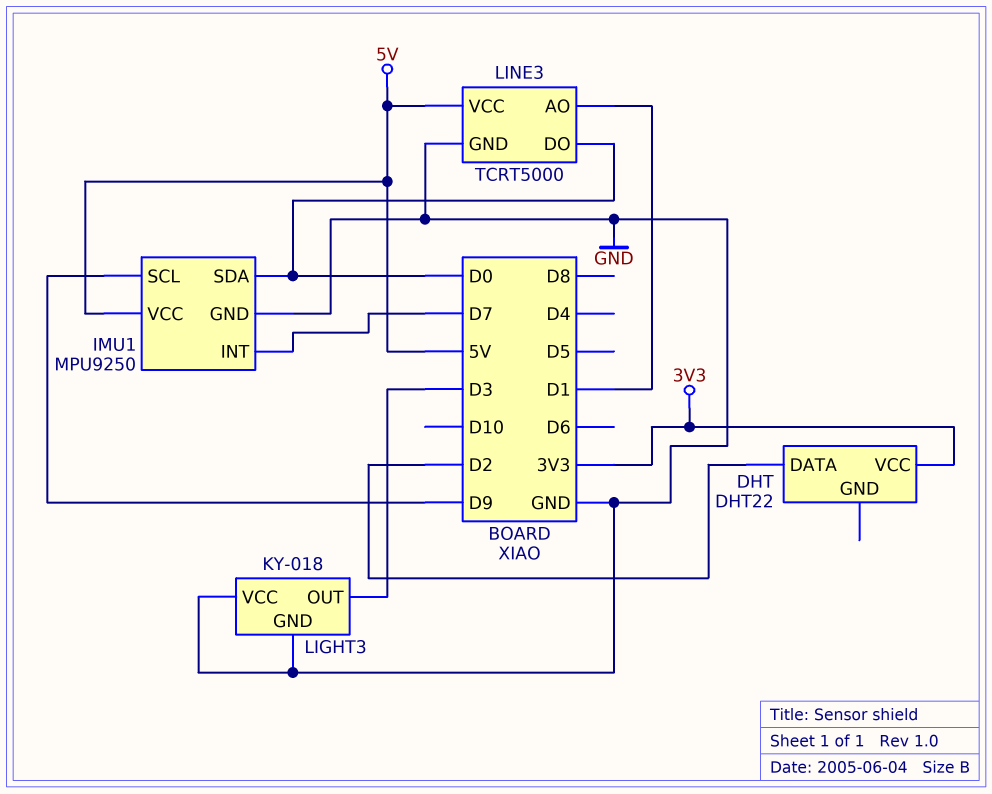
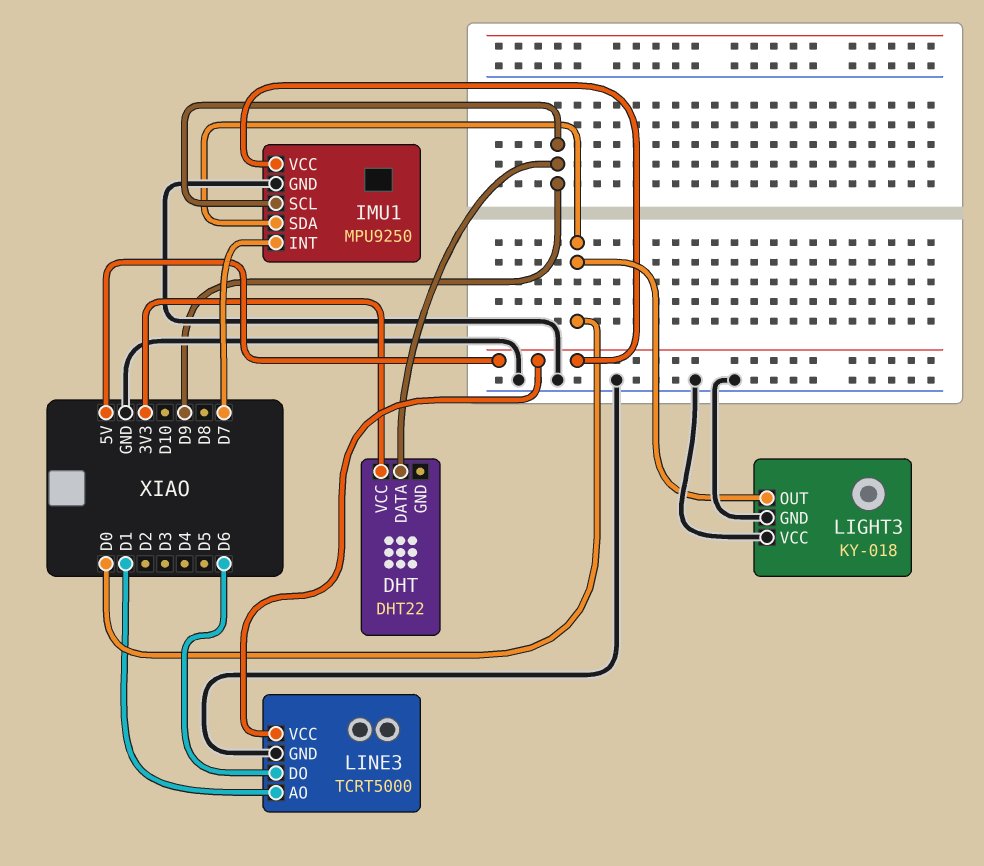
DHT pin DATA: D2 -> D9
LIGHT3 pin OUT: D3 -> D0
LINE3 pin DO: D0 -> D6

